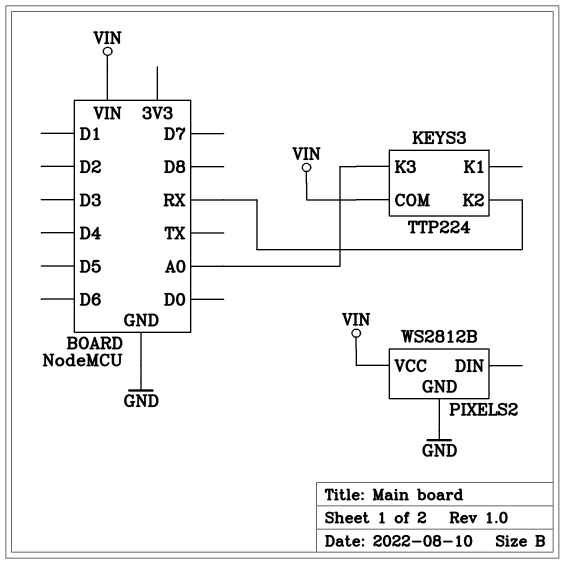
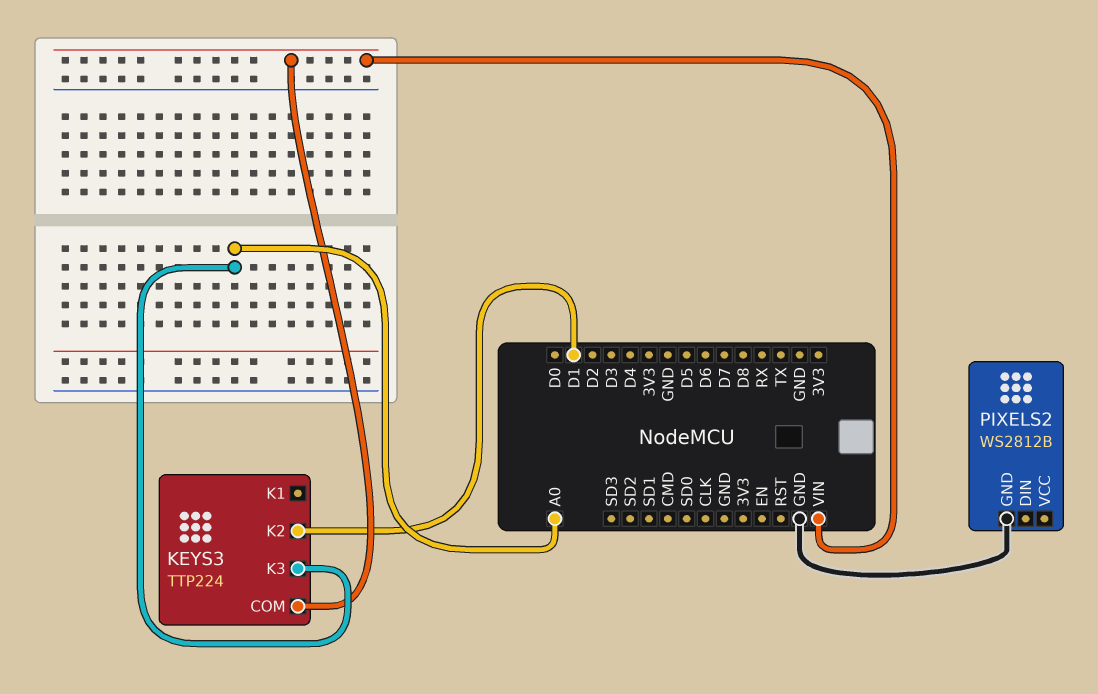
KEYS3 pin K2: RX -> D1
PIXELS2 pin VCC: VIN -> none

